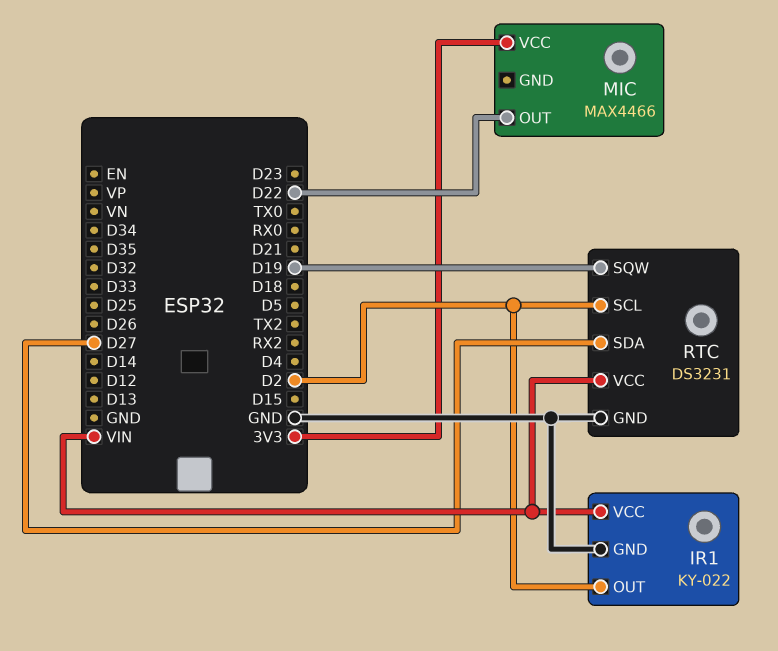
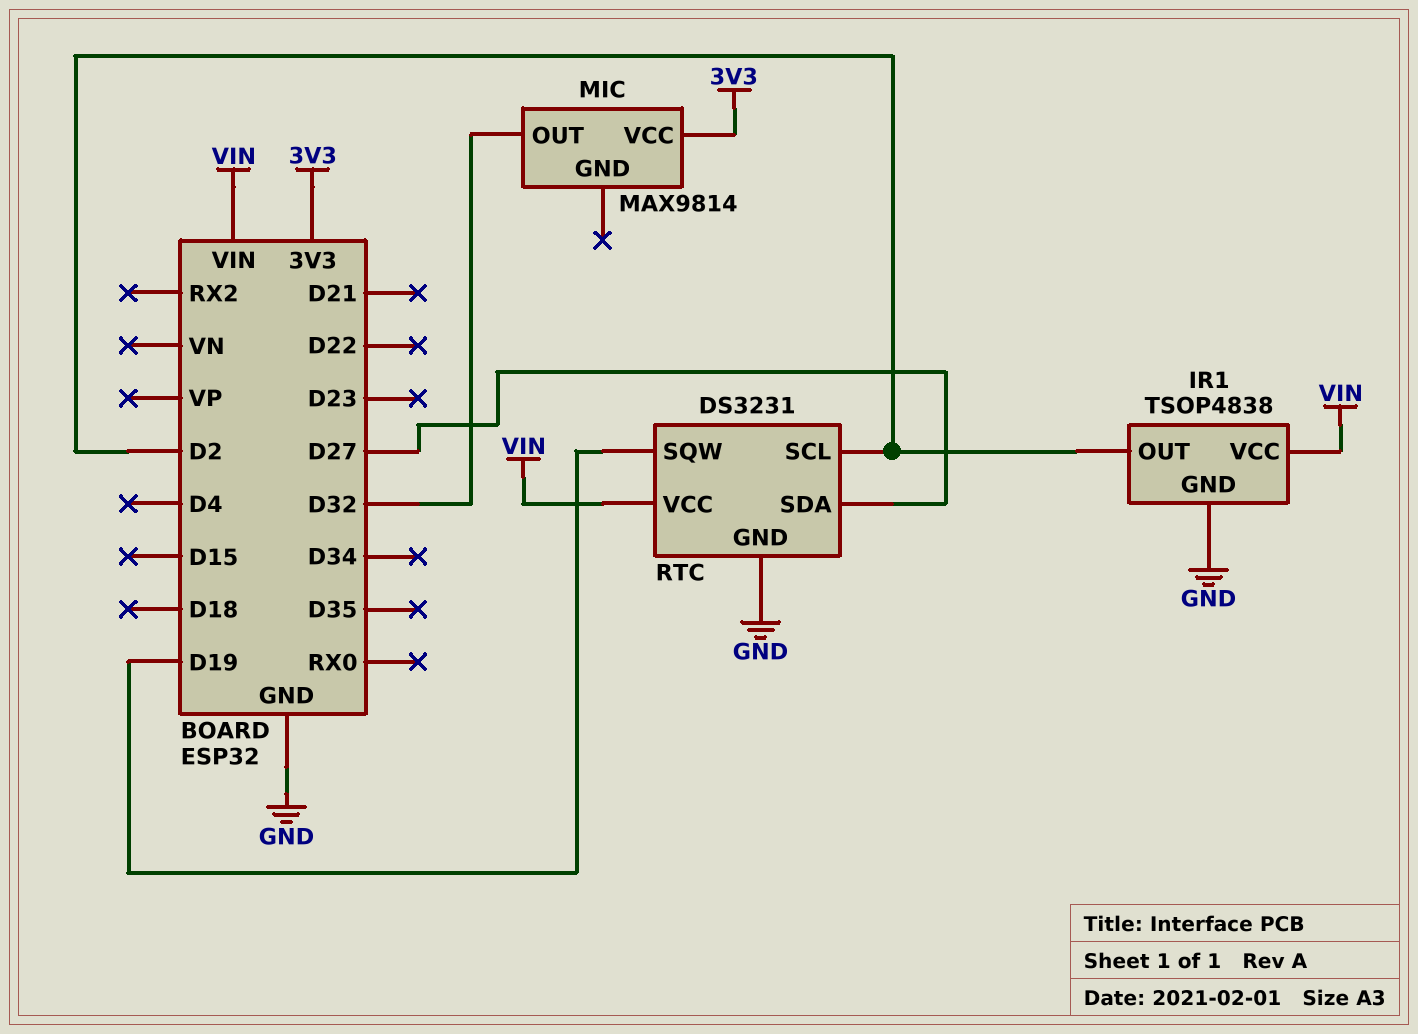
IR1: KY-022 -> TSOP4838
MIC: MAX4466 -> MAX9814
MIC pin OUT: D22 -> D32

